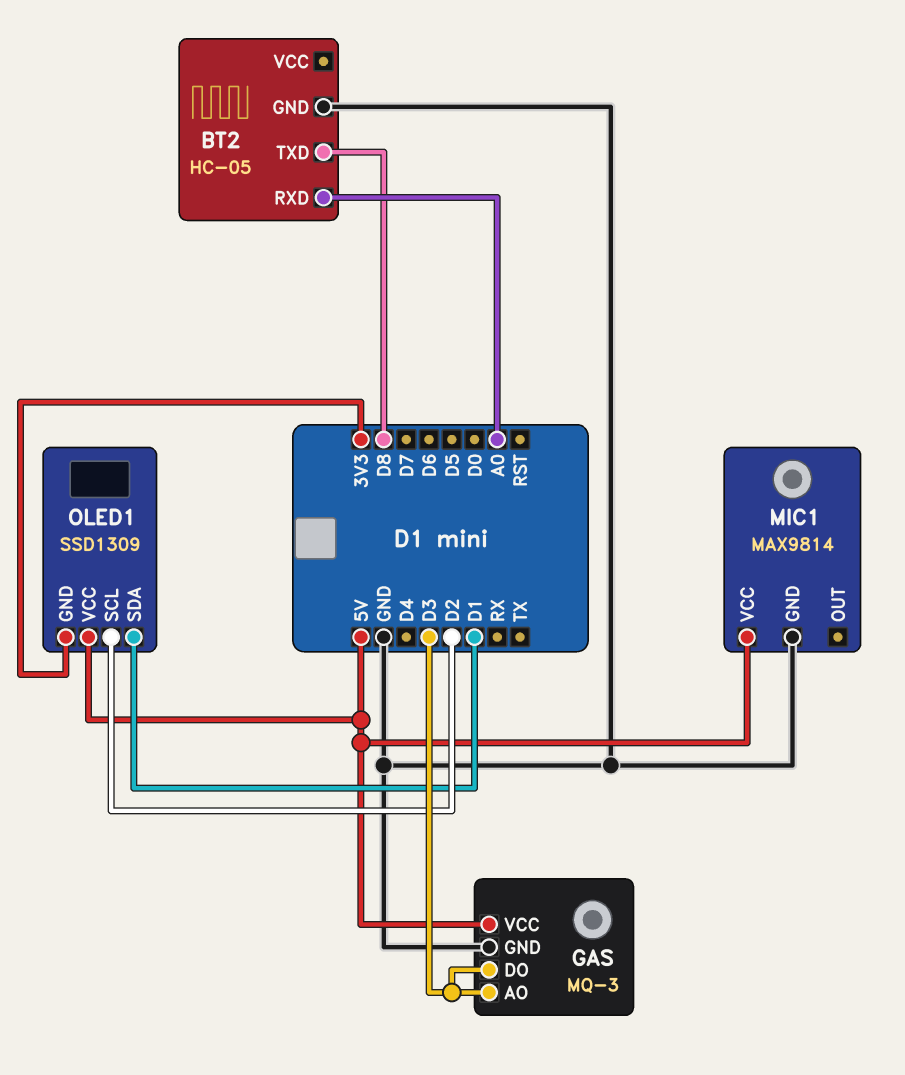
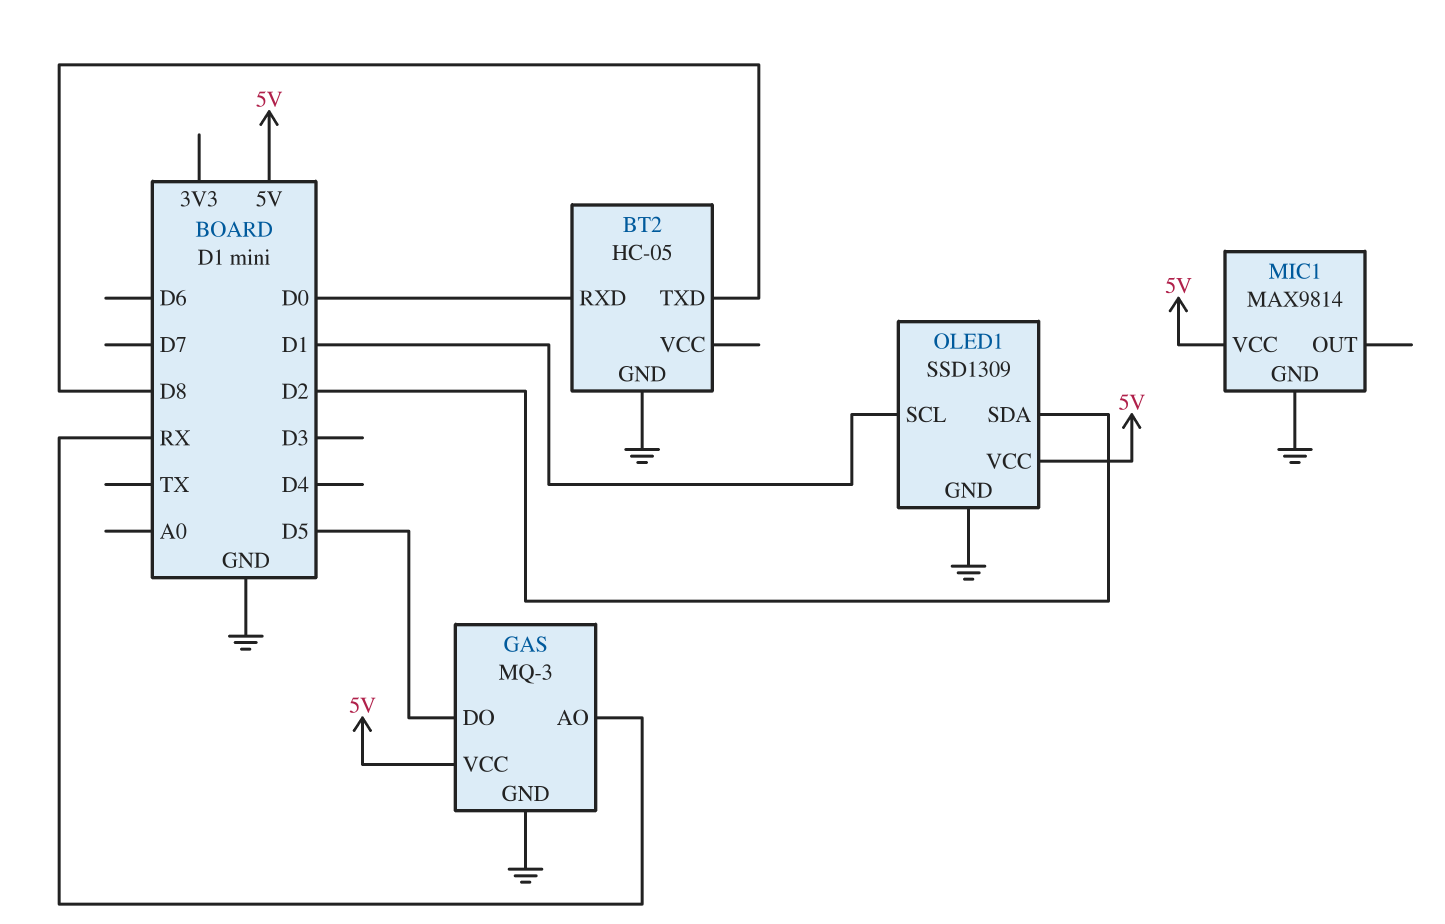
BT2 pin RXD: A0 -> D0
GAS pin AO: D3 -> RX
GAS pin DO: D3 -> D5
OLED1 pin GND: 3V3 -> GND
OLED1 pin SCL: D2 -> D1
OLED1 pin SDA: D1 -> D2

